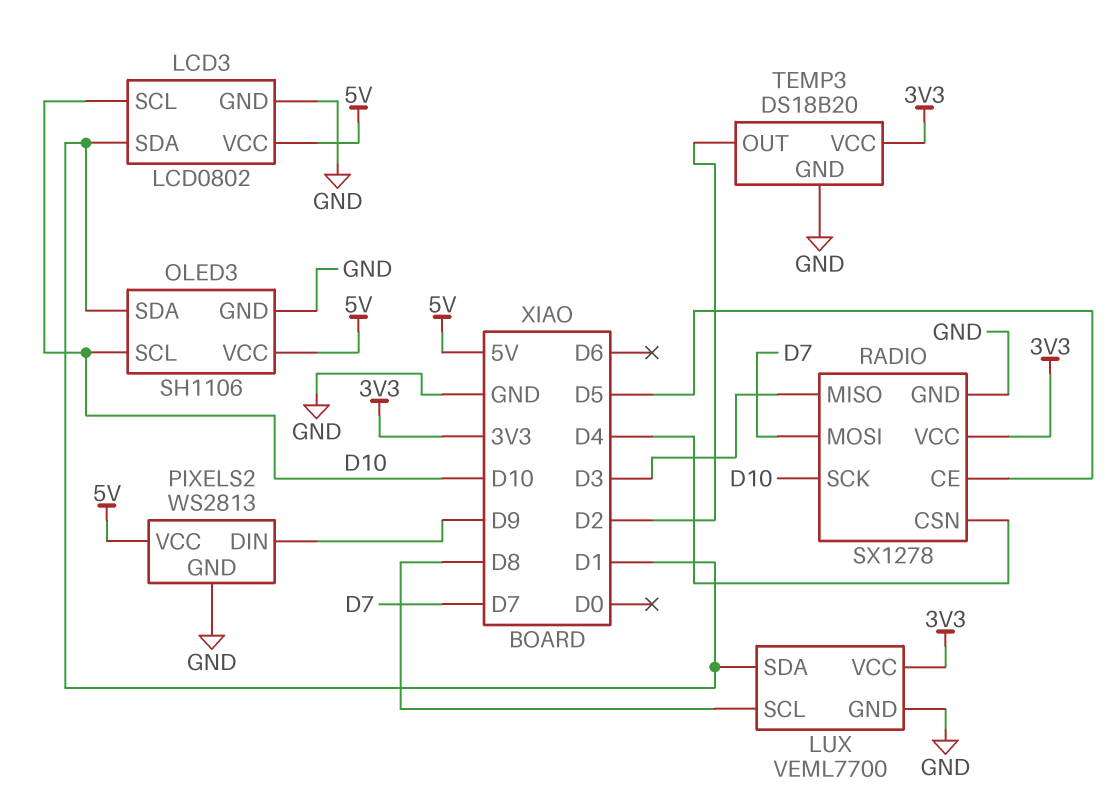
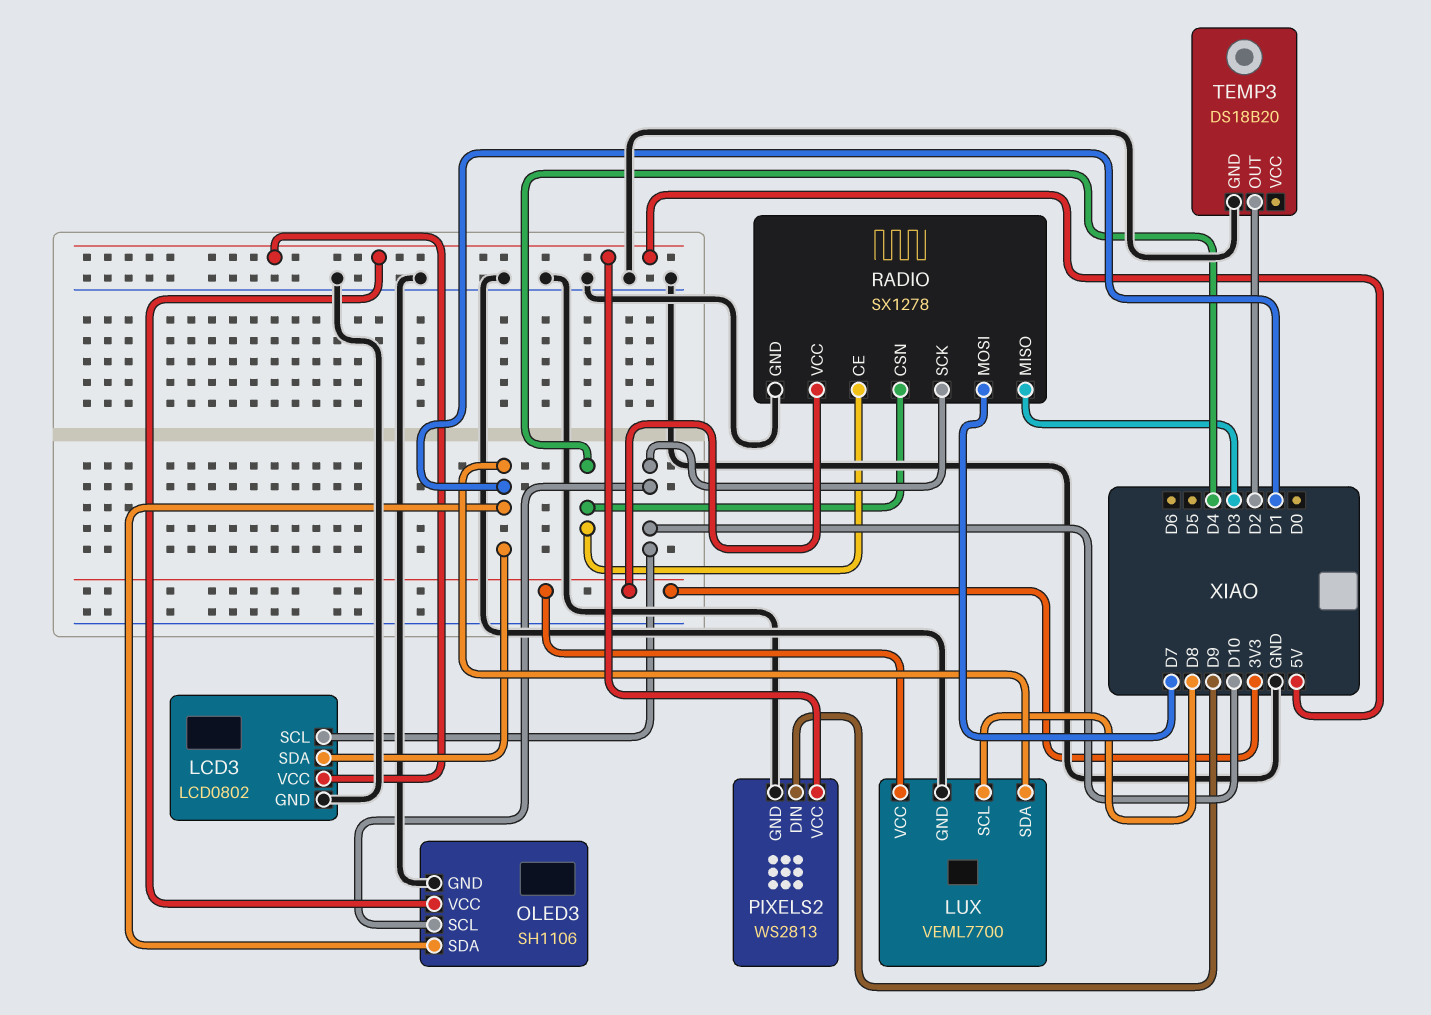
RADIO pin CE: D5 -> D4
TEMP3 pin VCC: 3V3 -> none

